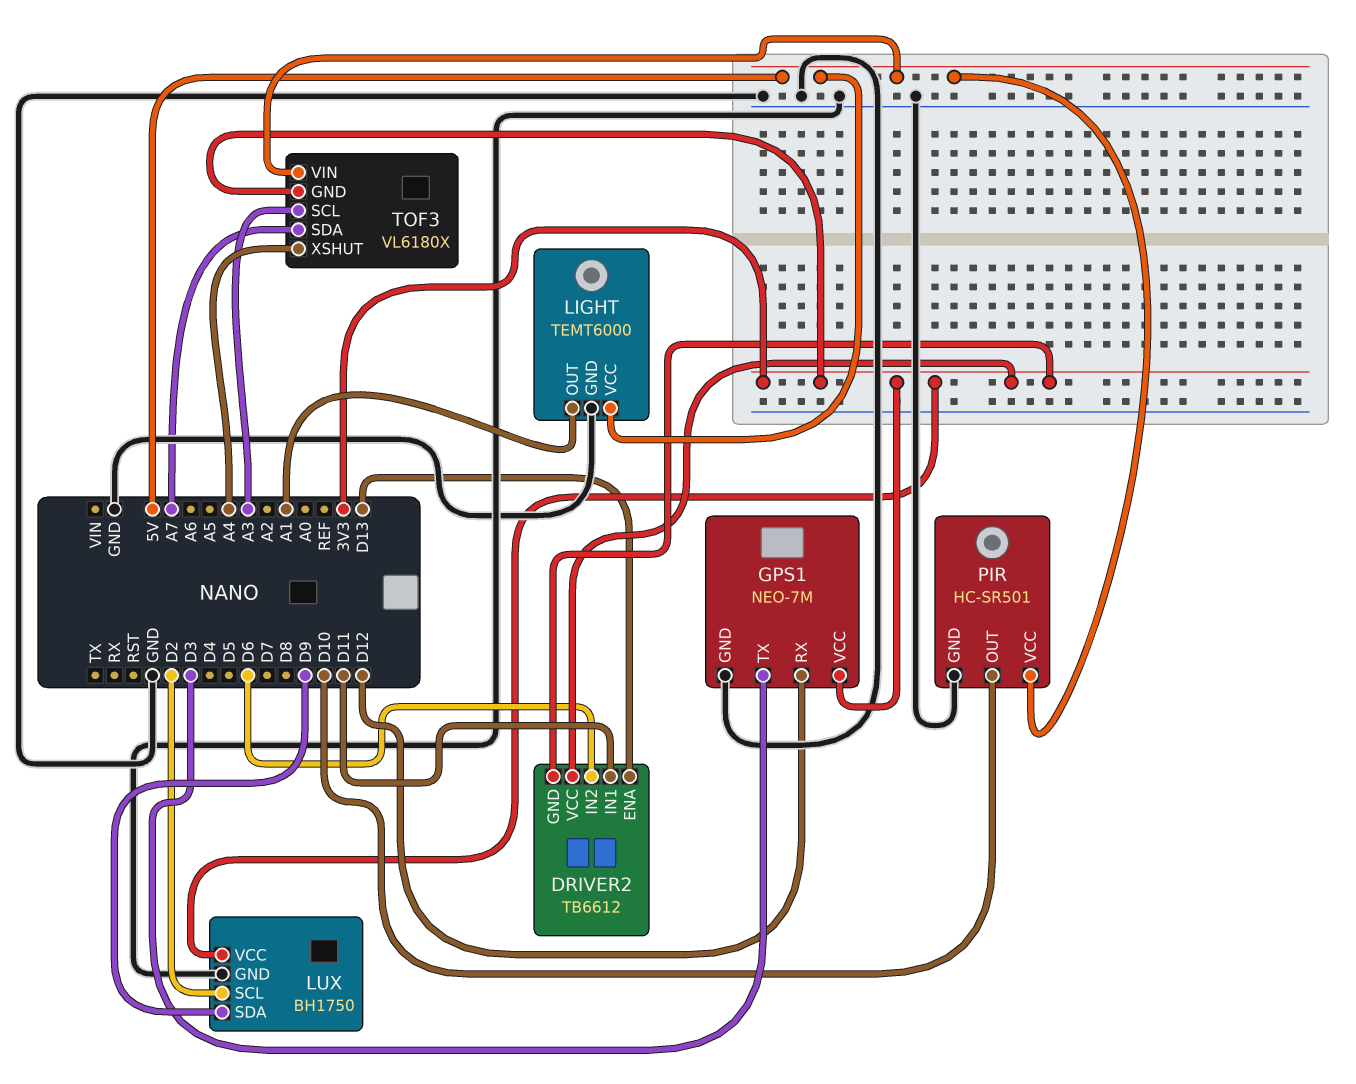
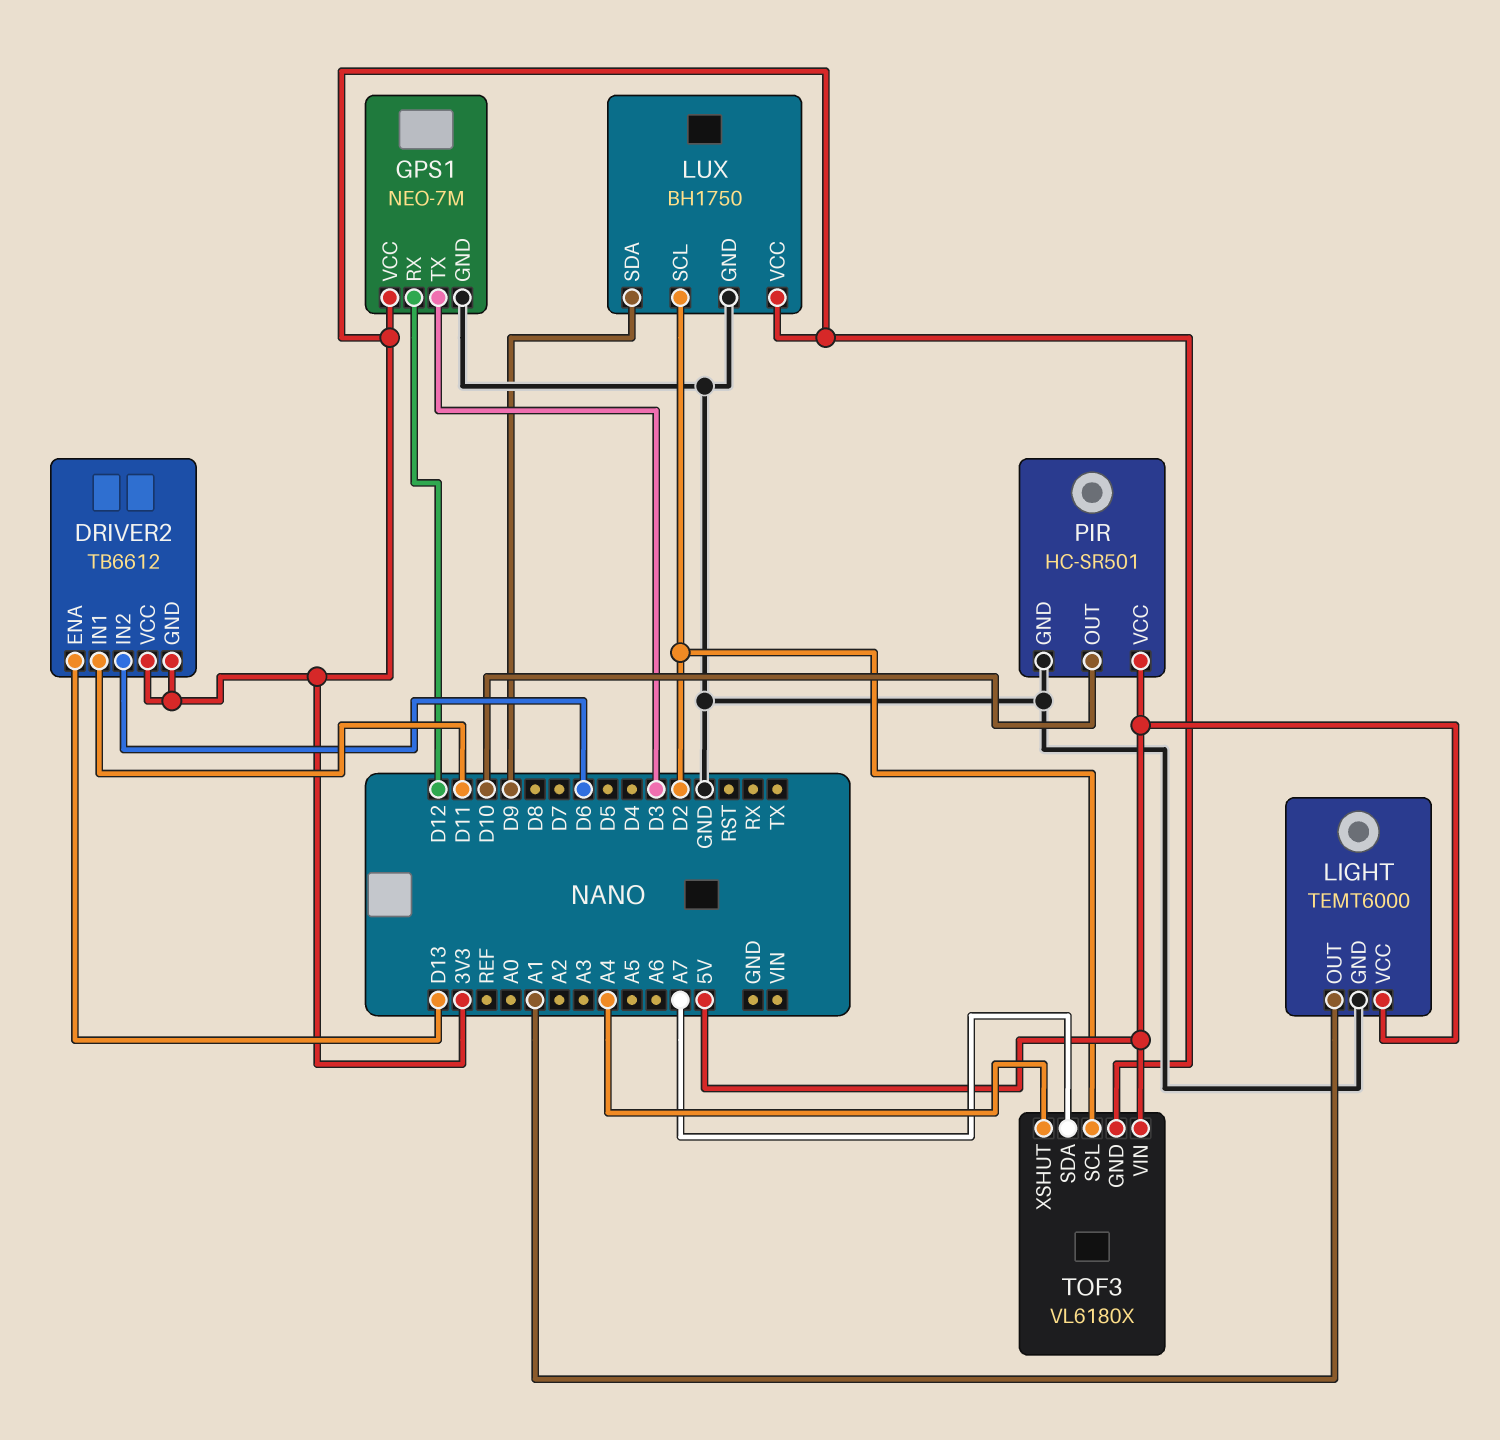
TOF3 pin SCL: A3 -> D2

